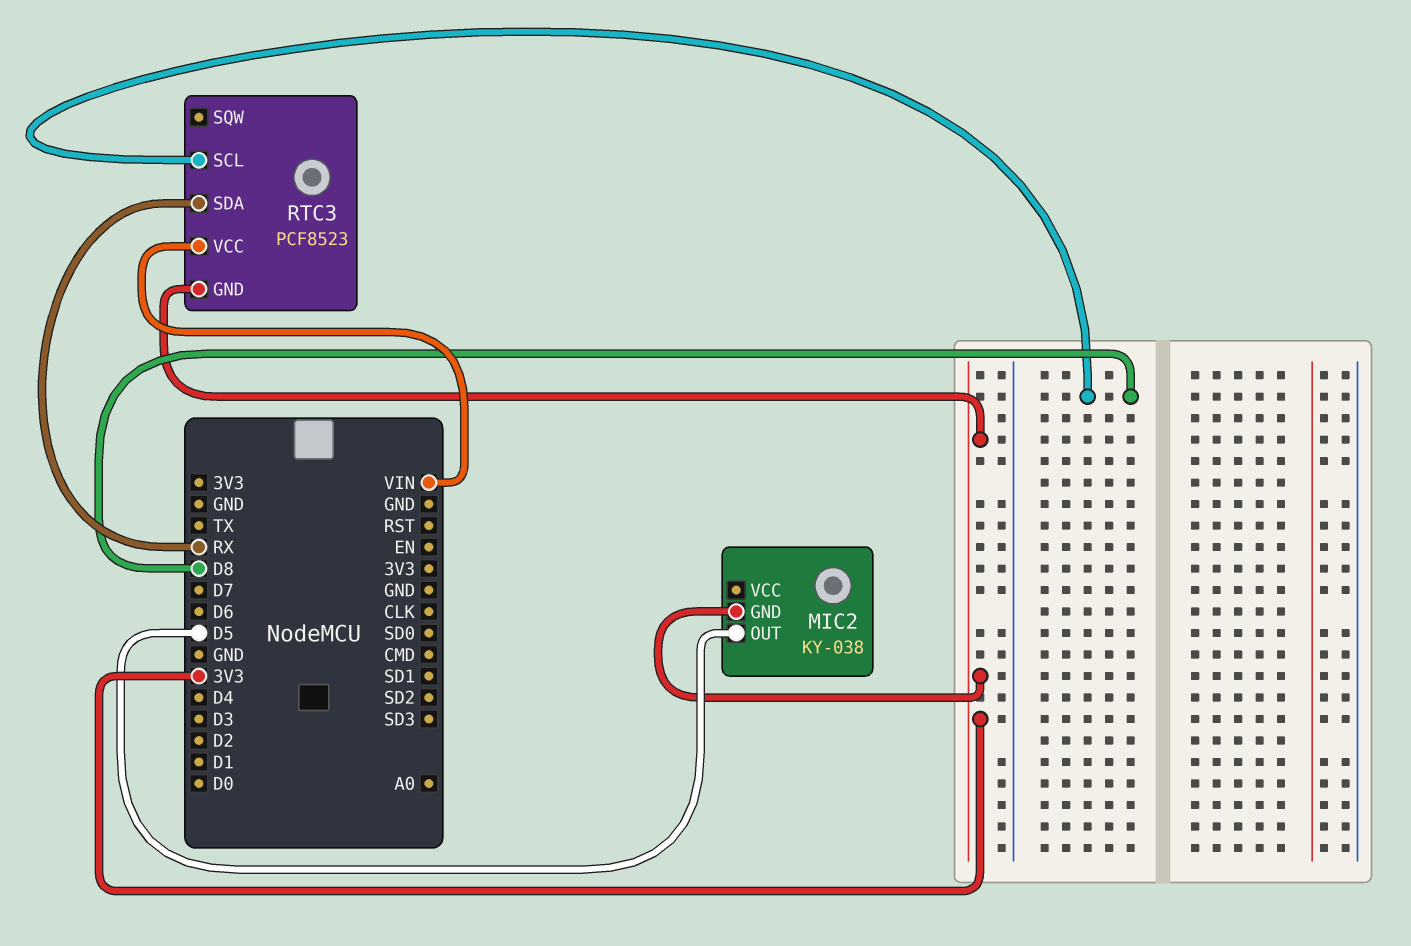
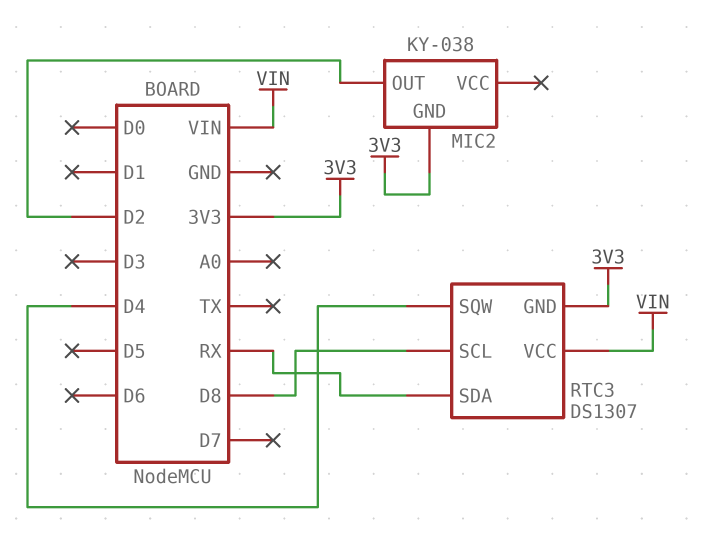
MIC2 pin OUT: D5 -> D2
RTC3: PCF8523 -> DS1307
RTC3 pin SQW: none -> D4

